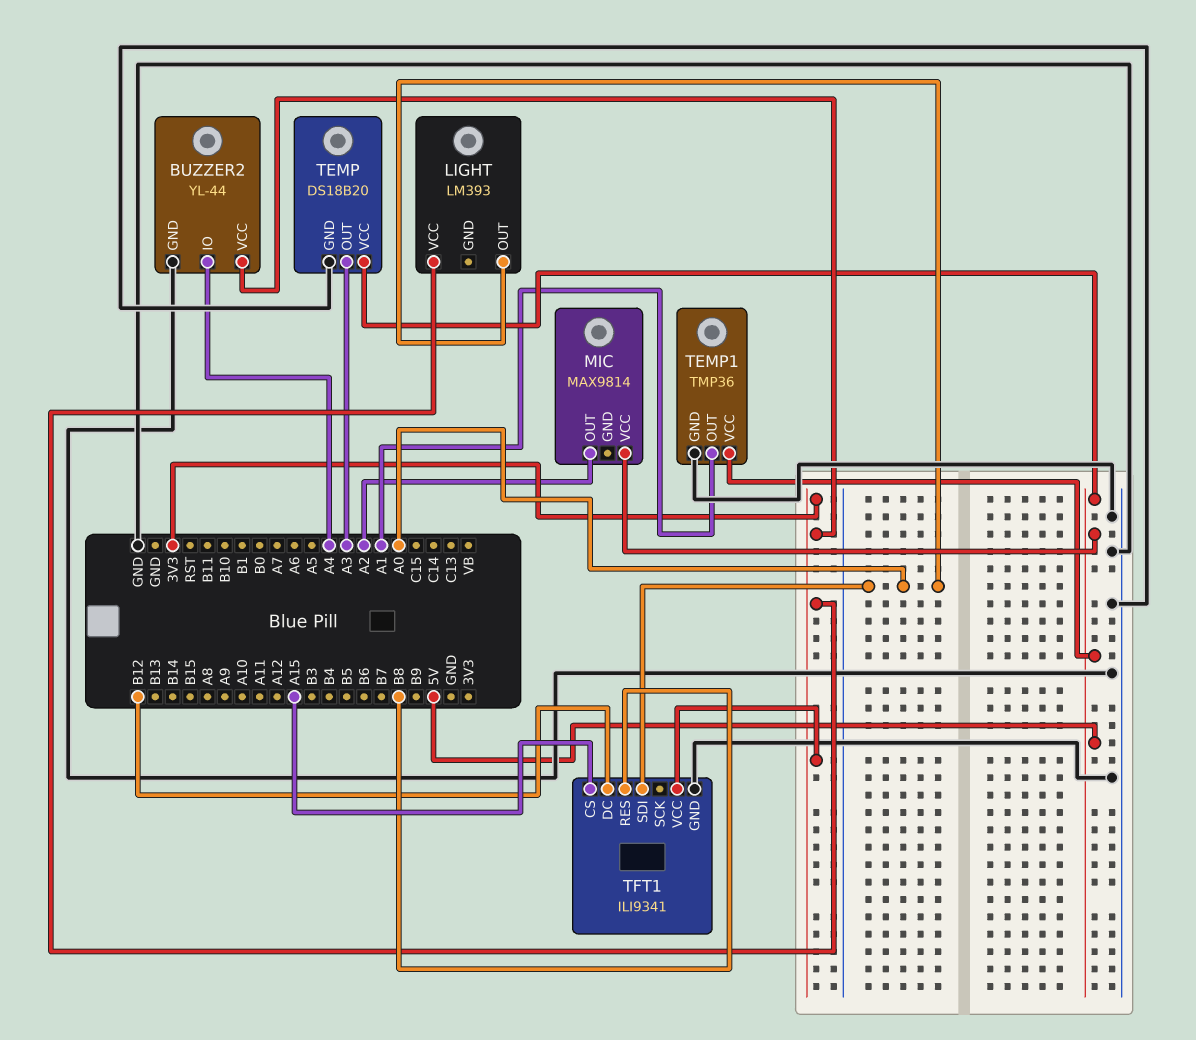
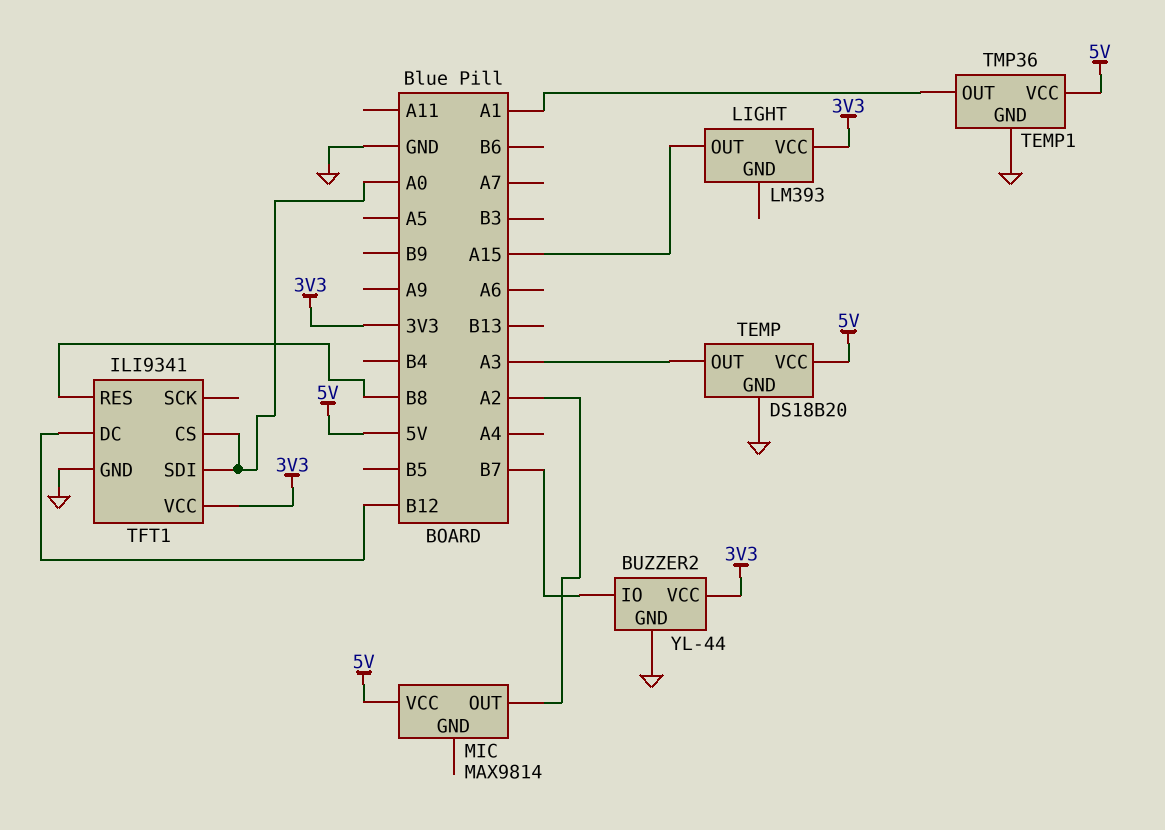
BUZZER2 pin IO: A4 -> B7
LIGHT pin OUT: A0 -> A15
TFT1 pin CS: A15 -> A0

